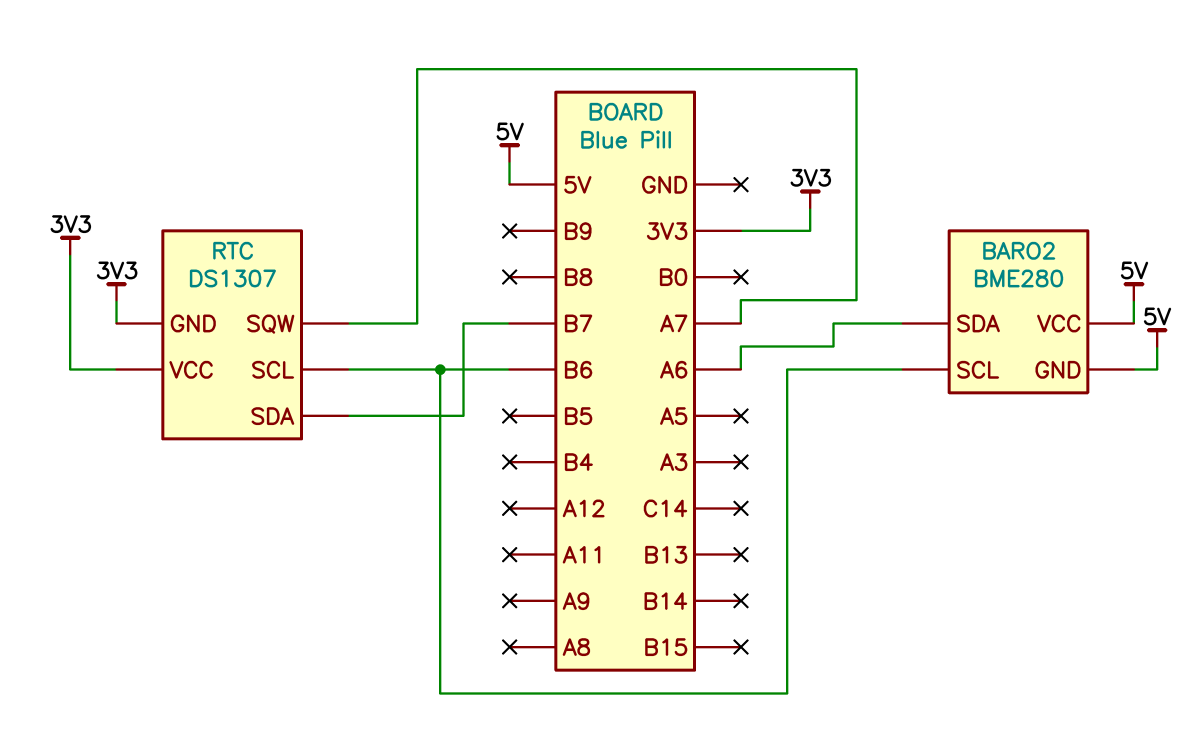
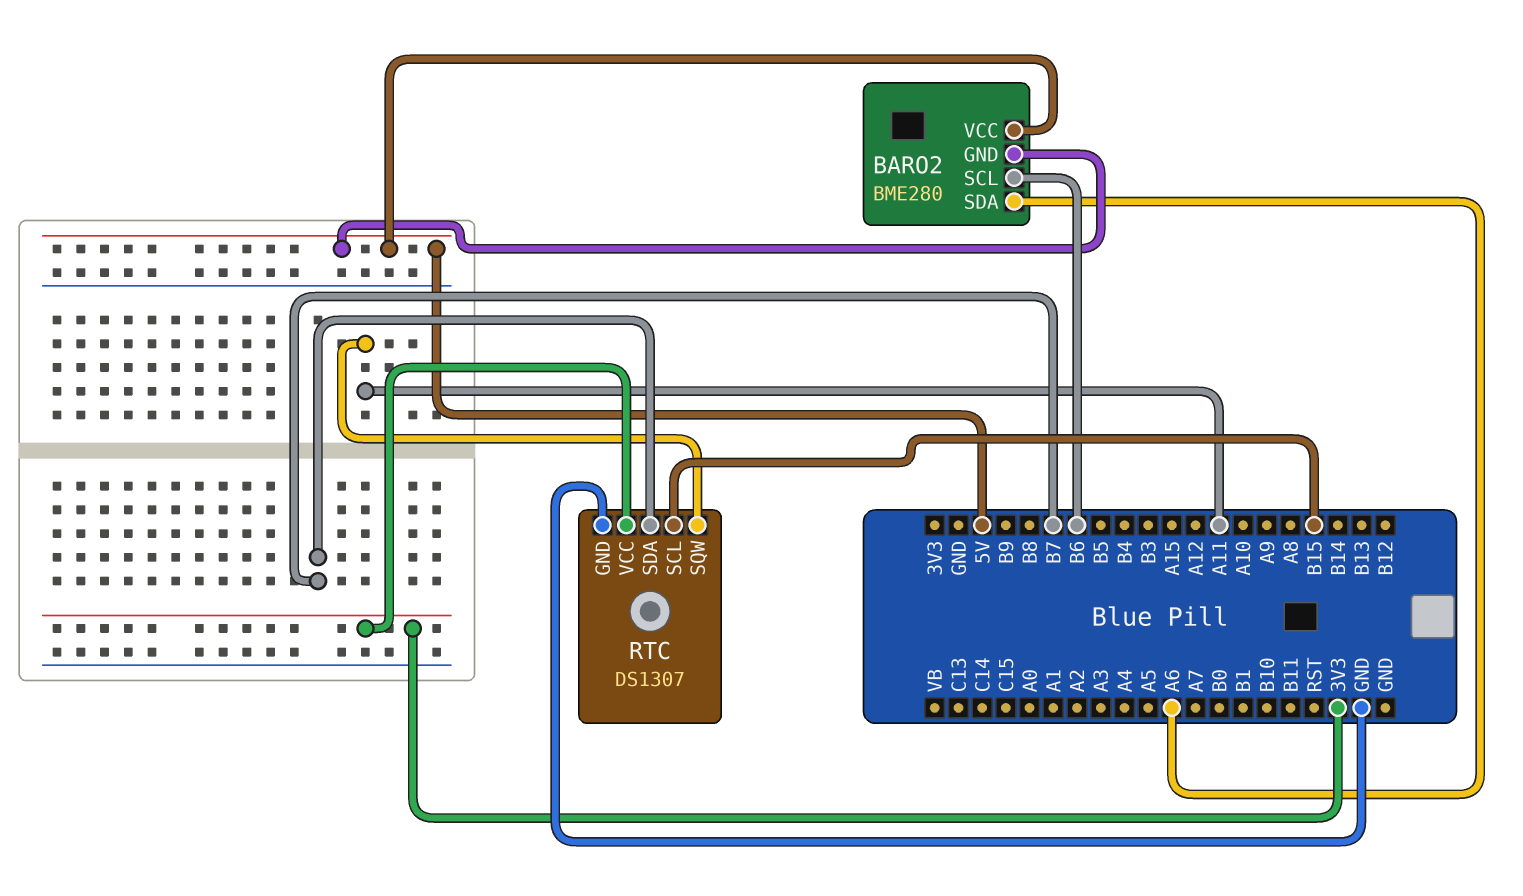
RTC pin GND: 3V3 -> GND
RTC pin SCL: B6 -> B15
RTC pin SQW: A7 -> A11

